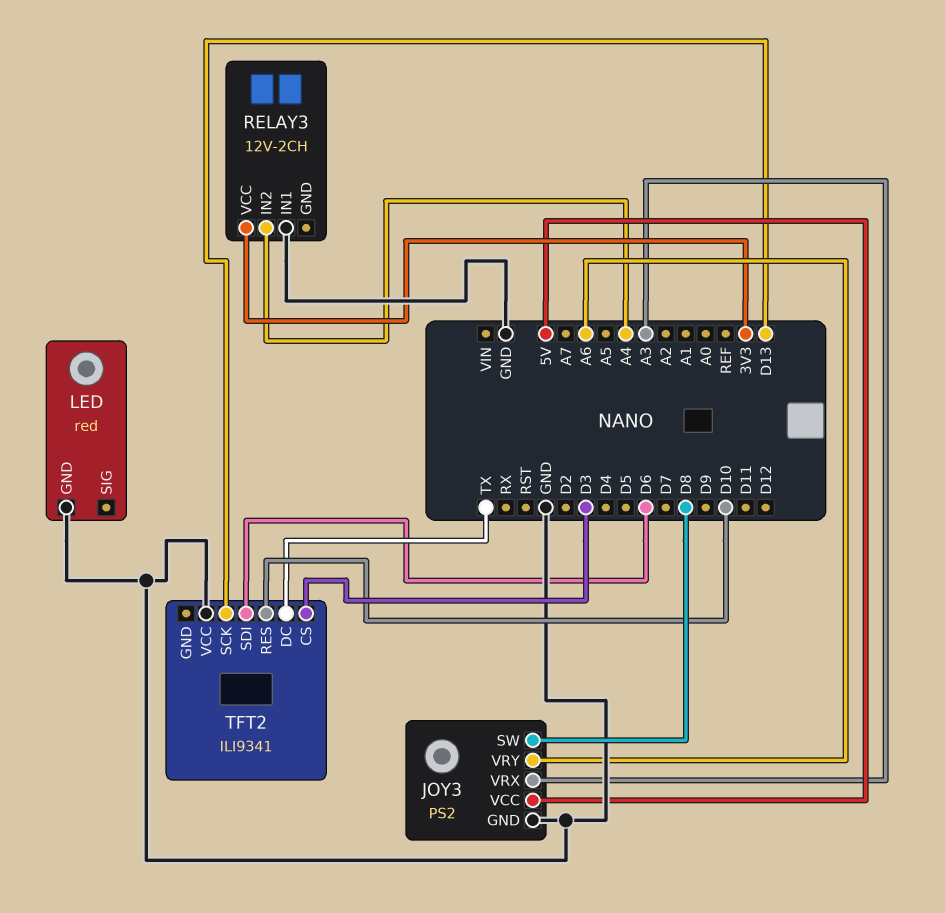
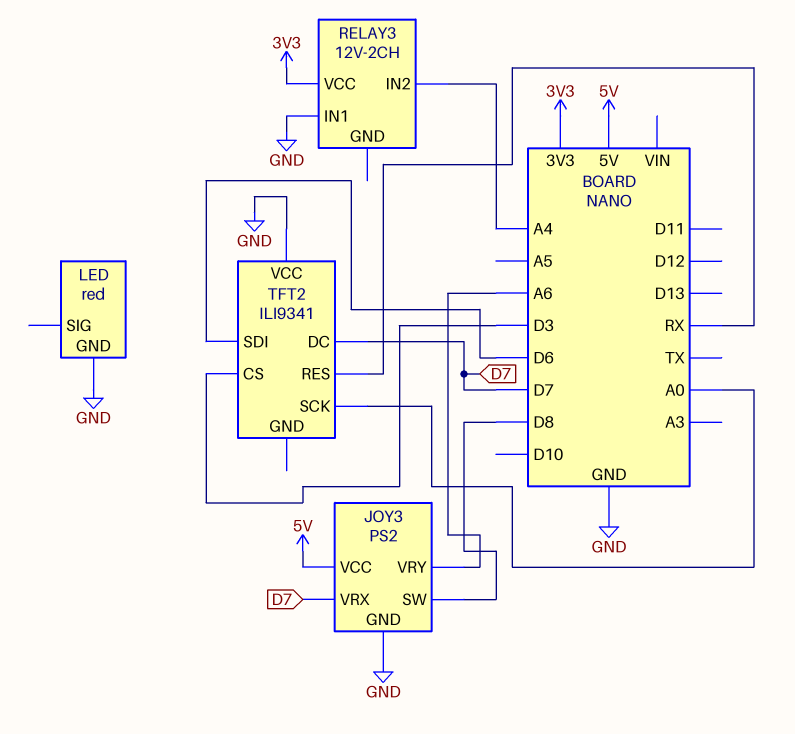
JOY3 pin VRX: A3 -> D7
TFT2 pin DC: TX -> D7
TFT2 pin RES: D10 -> RX
TFT2 pin SCK: D13 -> A0

